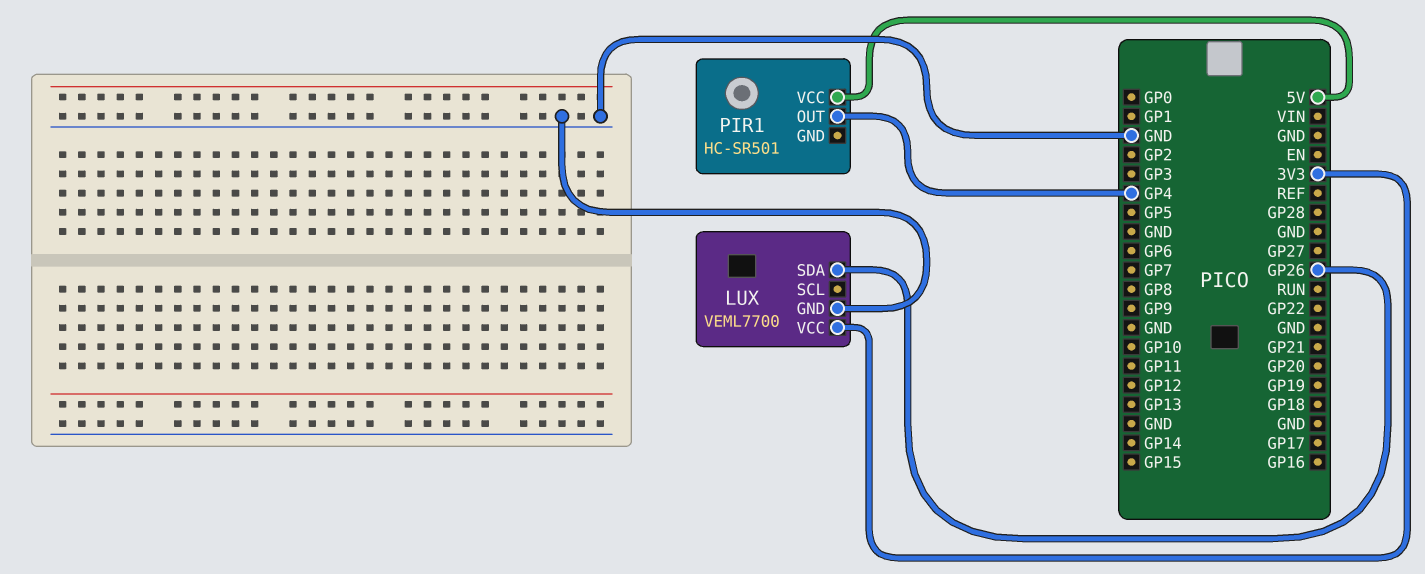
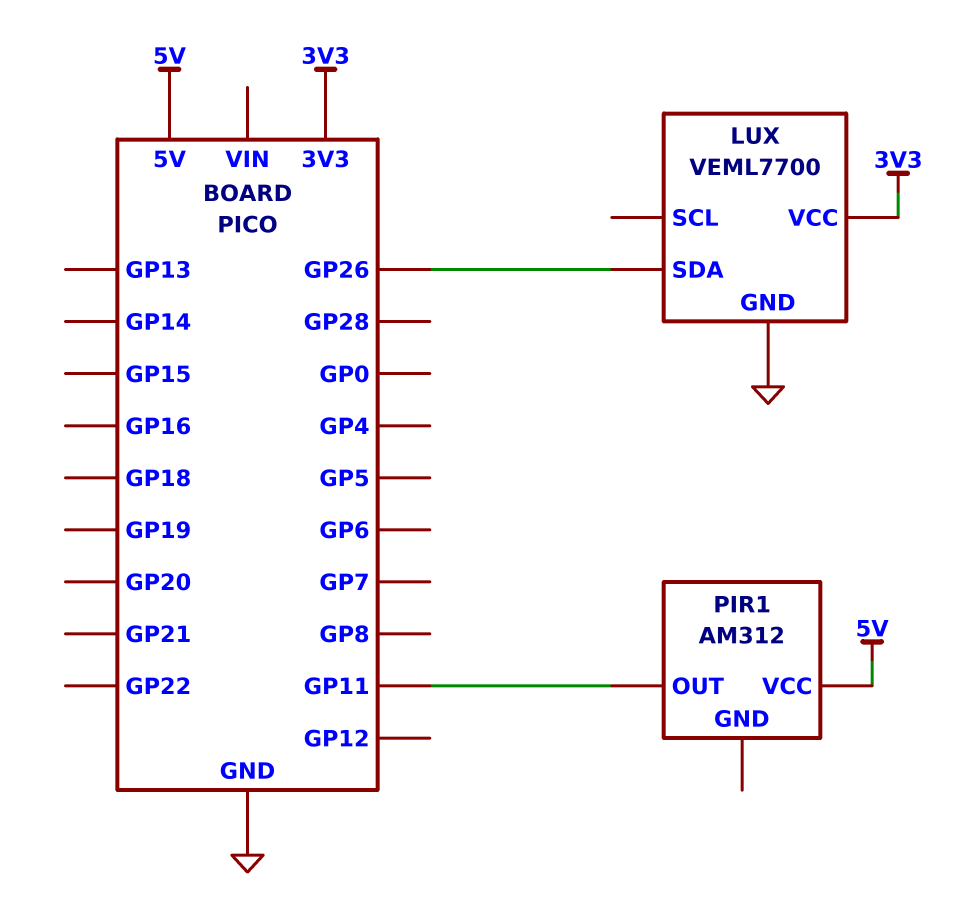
PIR1: HC-SR501 -> AM312
PIR1 pin OUT: GP4 -> GP11

